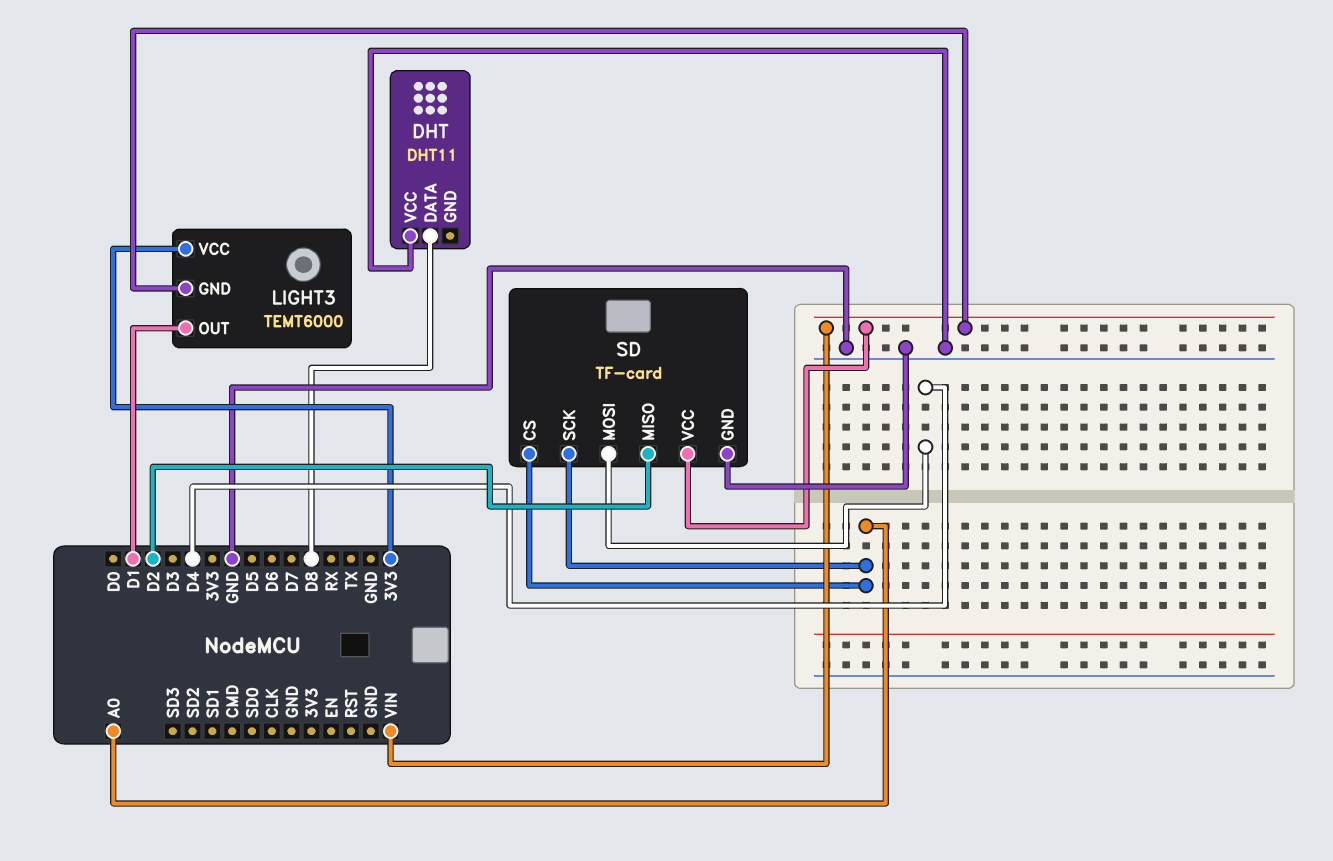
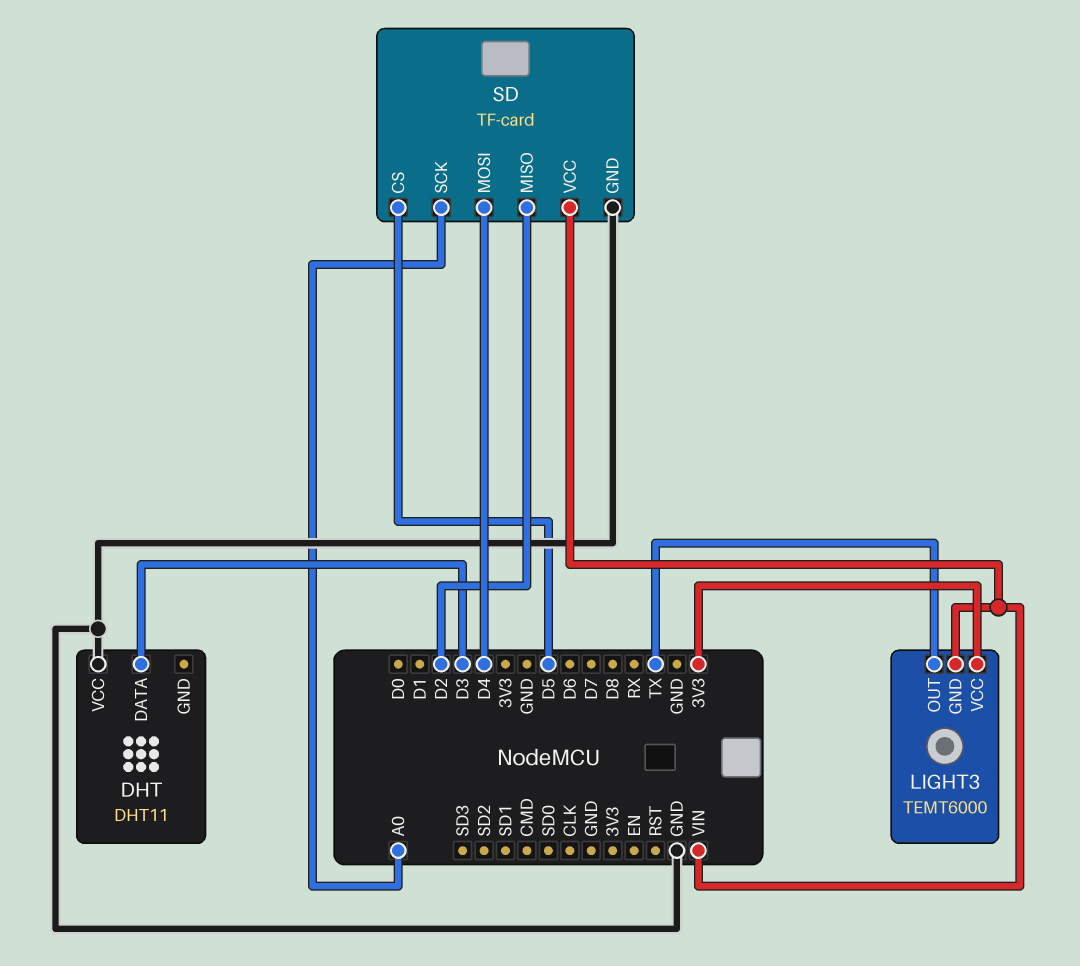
DHT pin DATA: D8 -> D3
LIGHT3 pin OUT: D1 -> TX
SD pin CS: A0 -> D5

